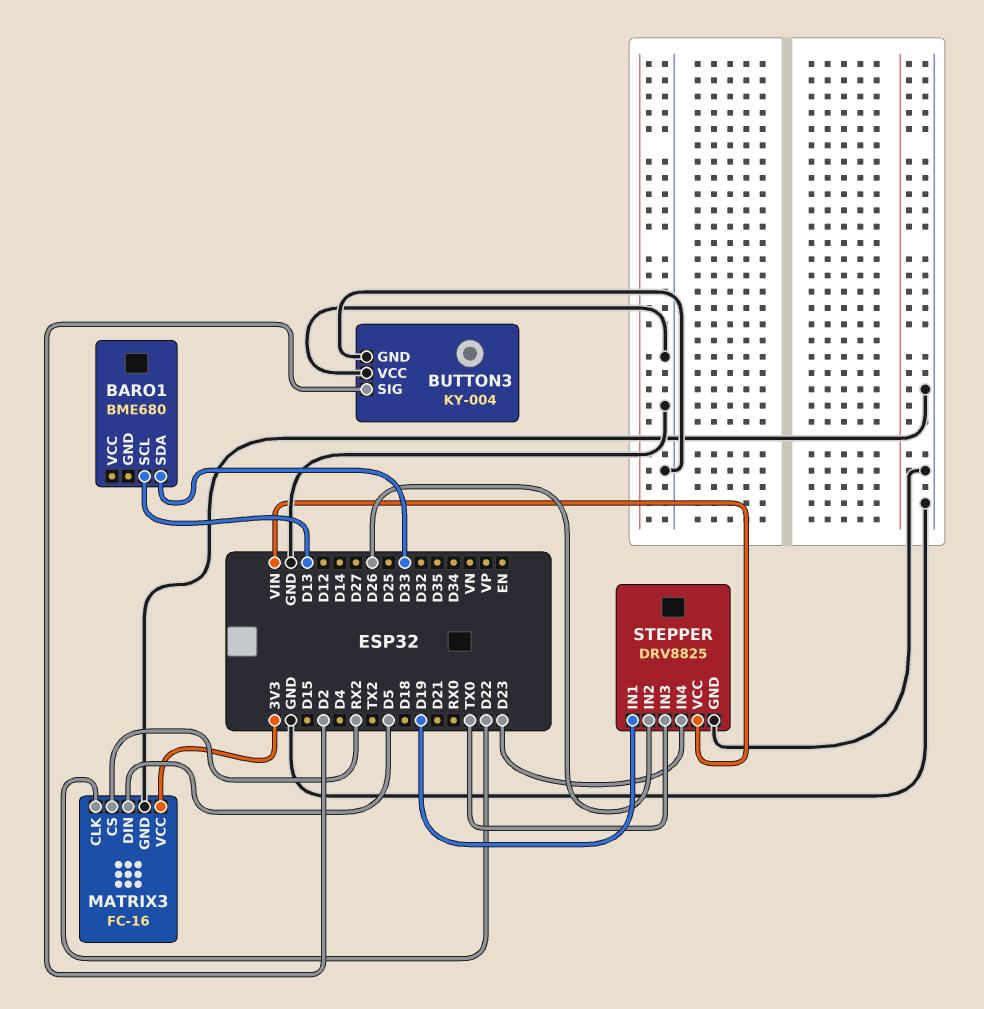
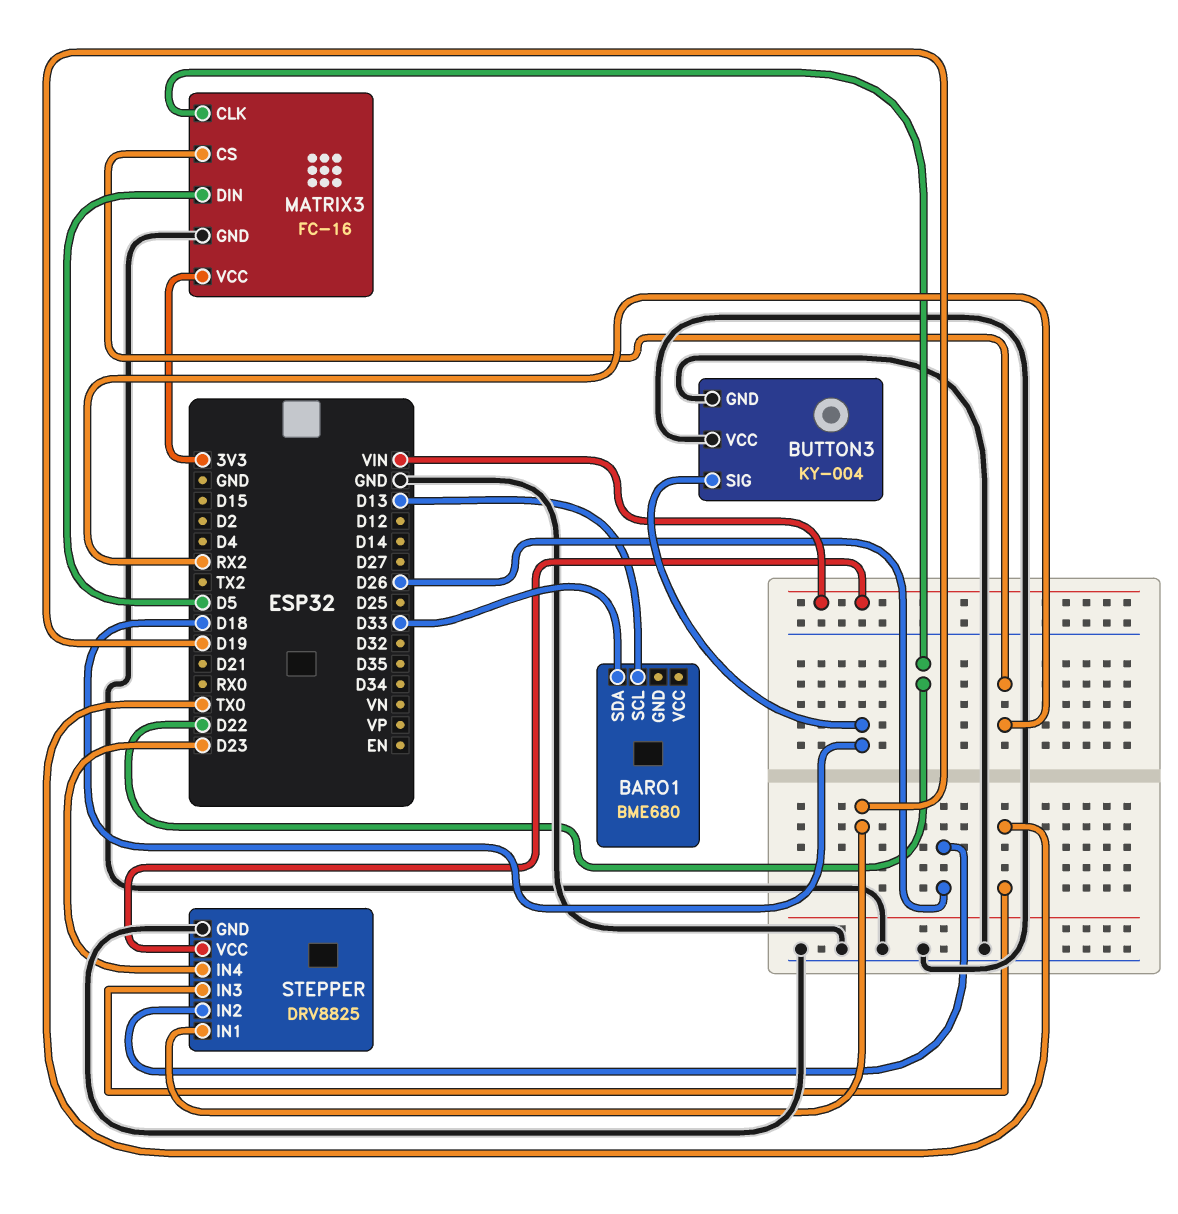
BUTTON3 pin SIG: D2 -> D18

